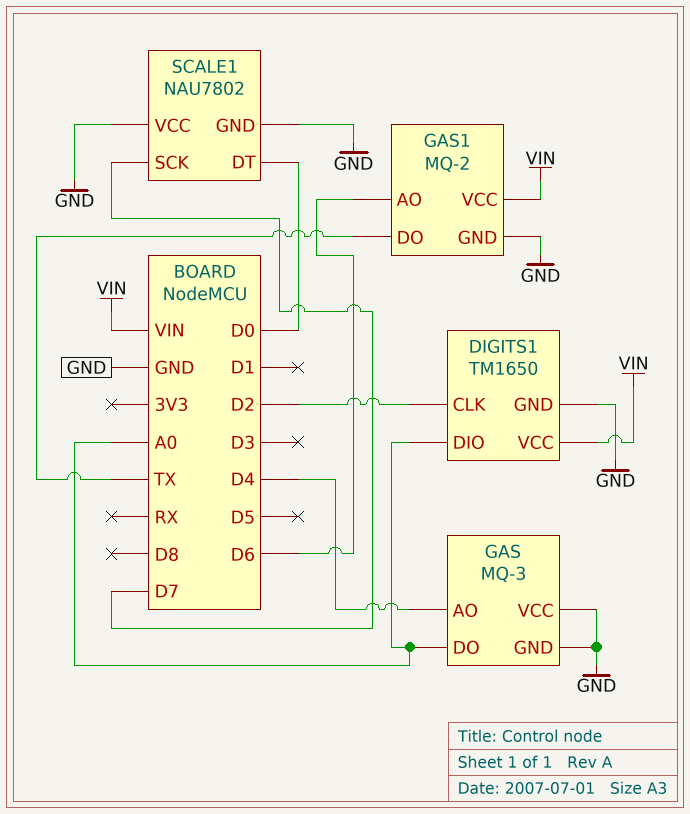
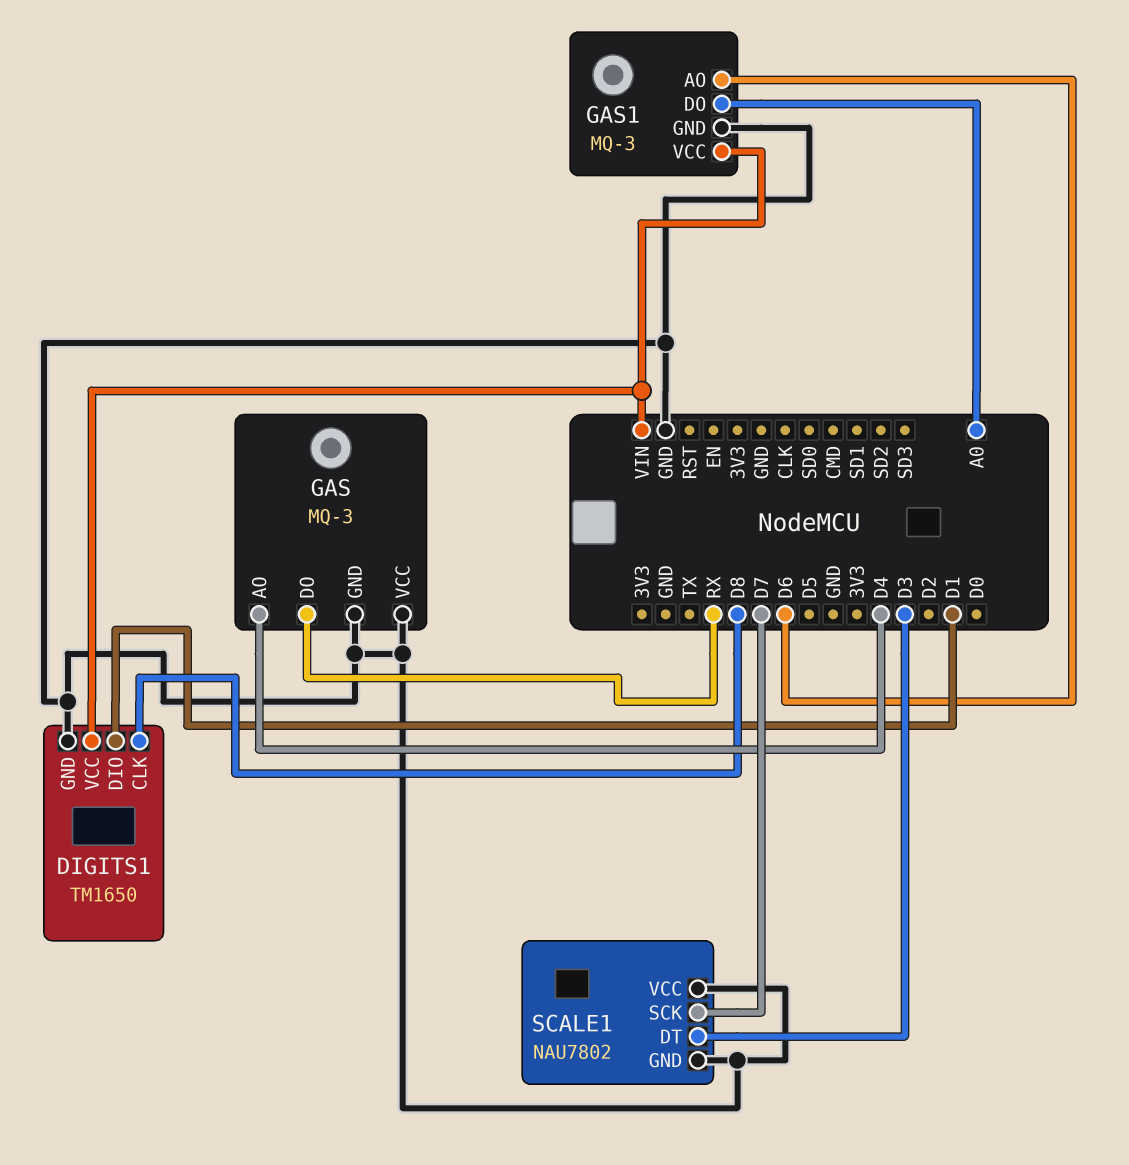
DIGITS1 pin CLK: D2 -> D8
DIGITS1 pin DIO: A0 -> D1
GAS pin DO: A0 -> RX
GAS1: MQ-2 -> MQ-3
GAS1 pin DO: TX -> A0
SCALE1 pin DT: D0 -> D3

